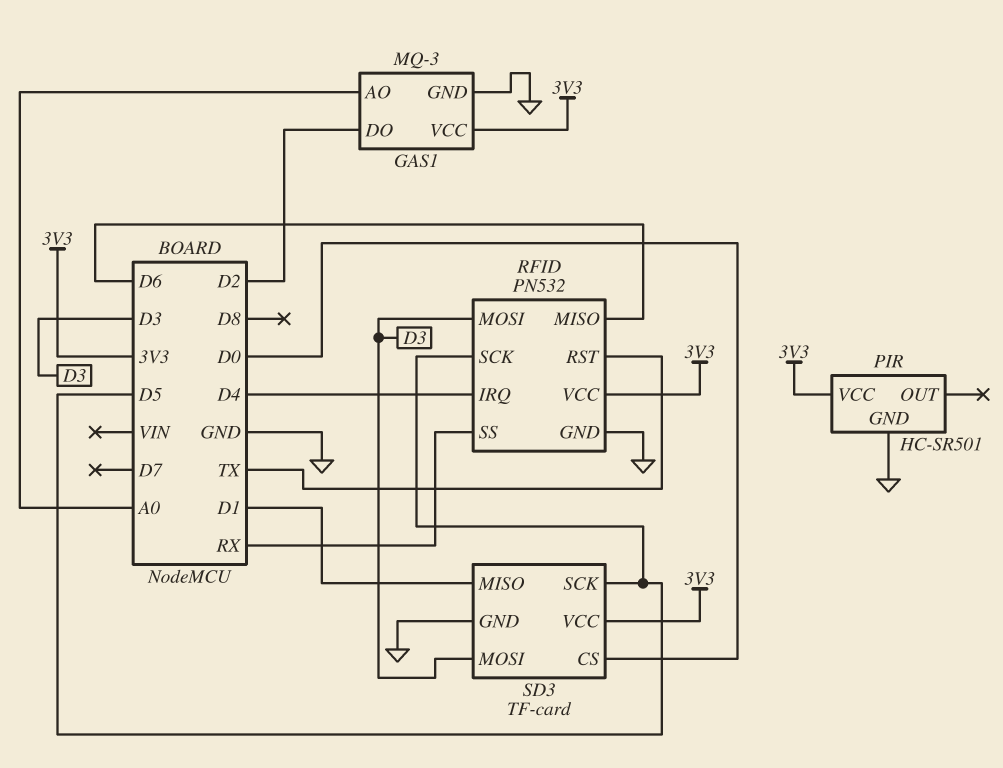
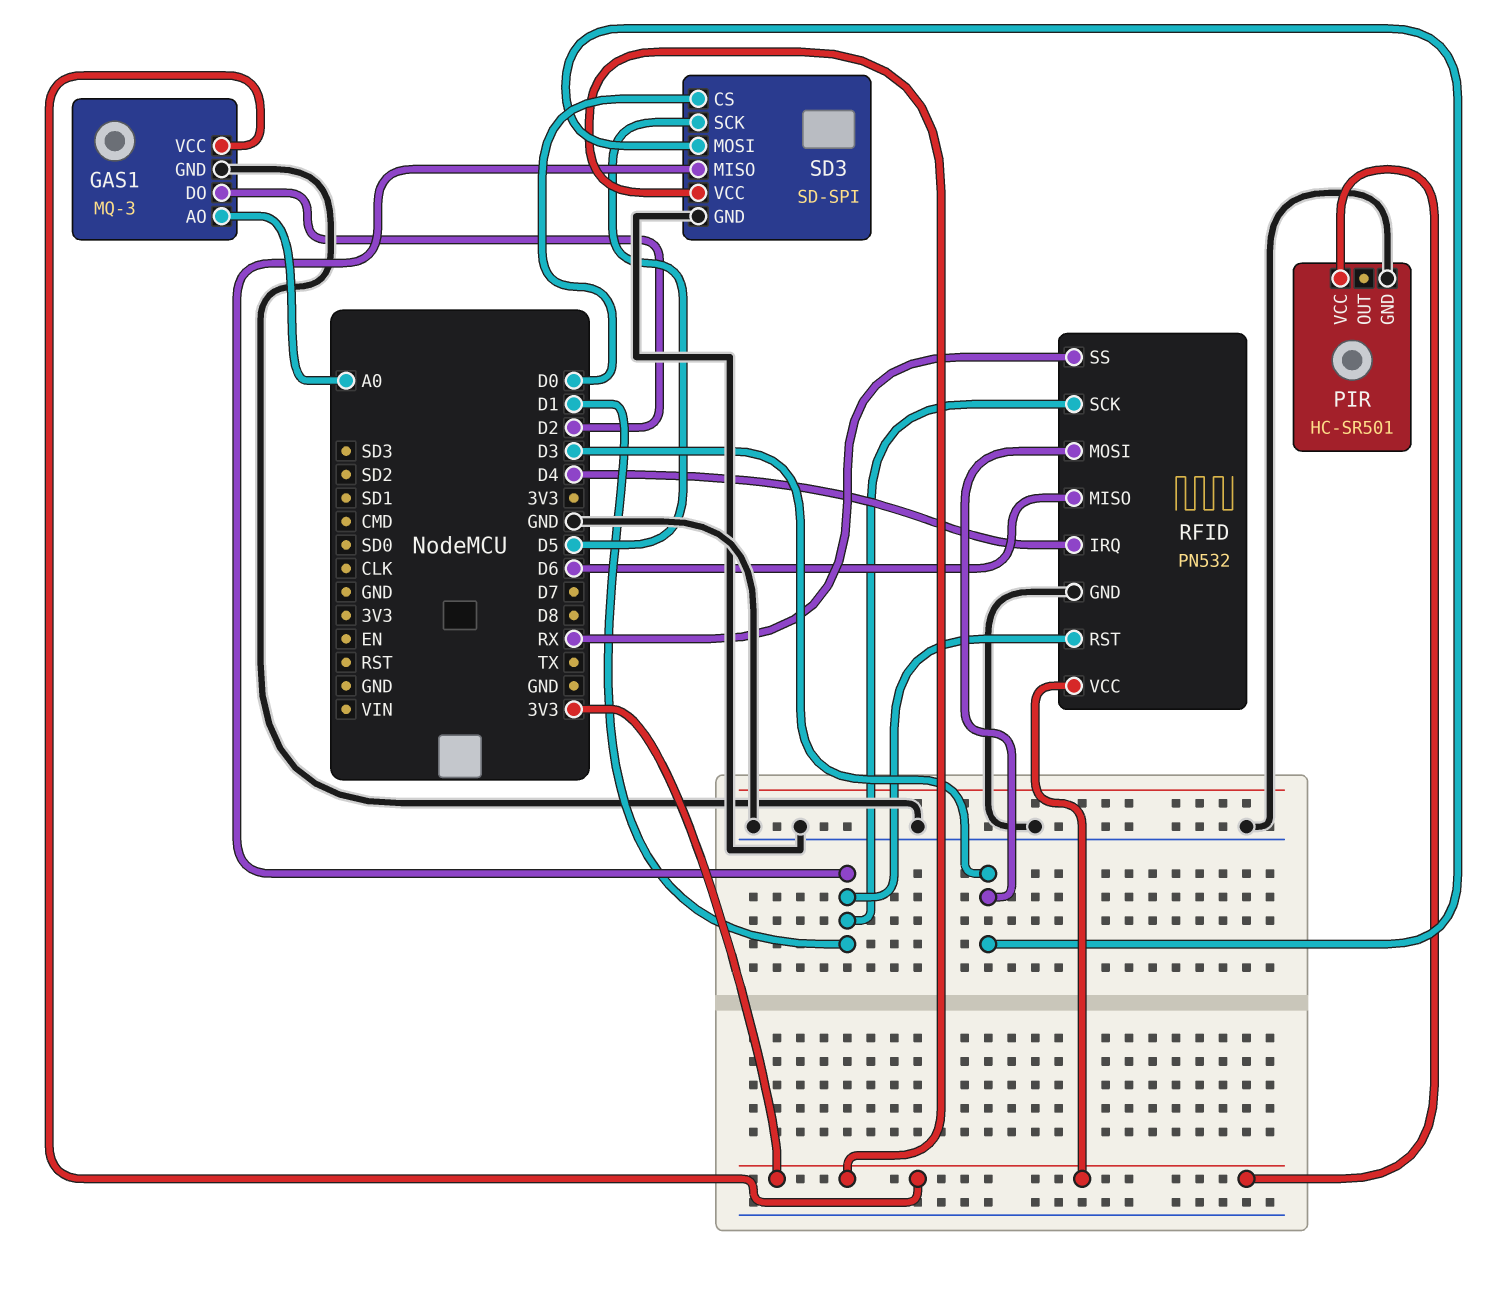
RFID pin RST: TX -> D1
RFID pin SCK: D5 -> D1
SD3: TF-card -> SD-SPI

